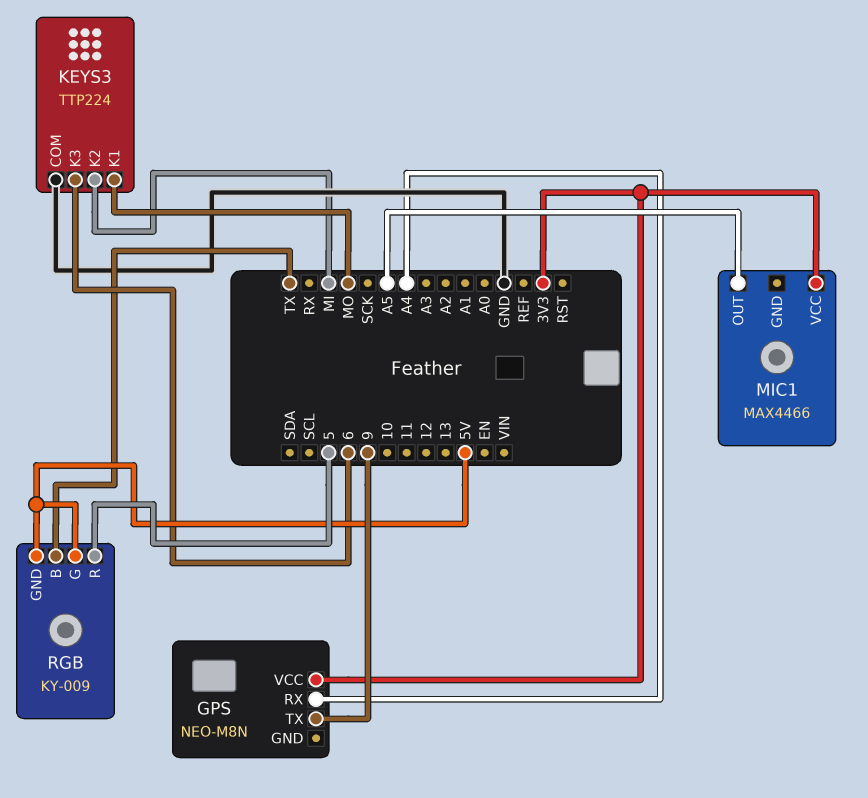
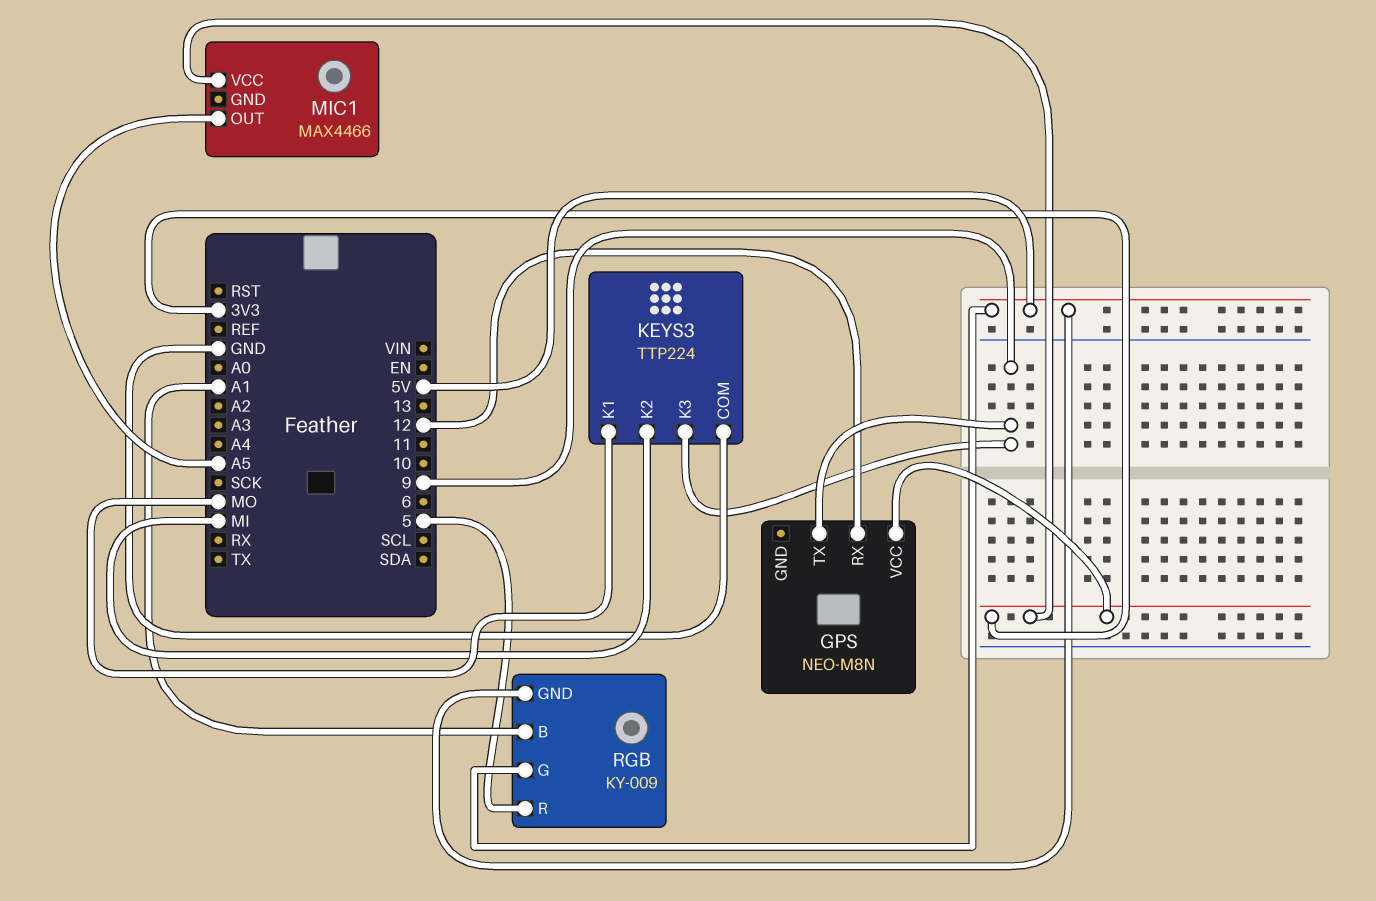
GPS pin RX: A4 -> 12
KEYS3 pin K3: 6 -> 9
RGB pin B: TX -> A1

